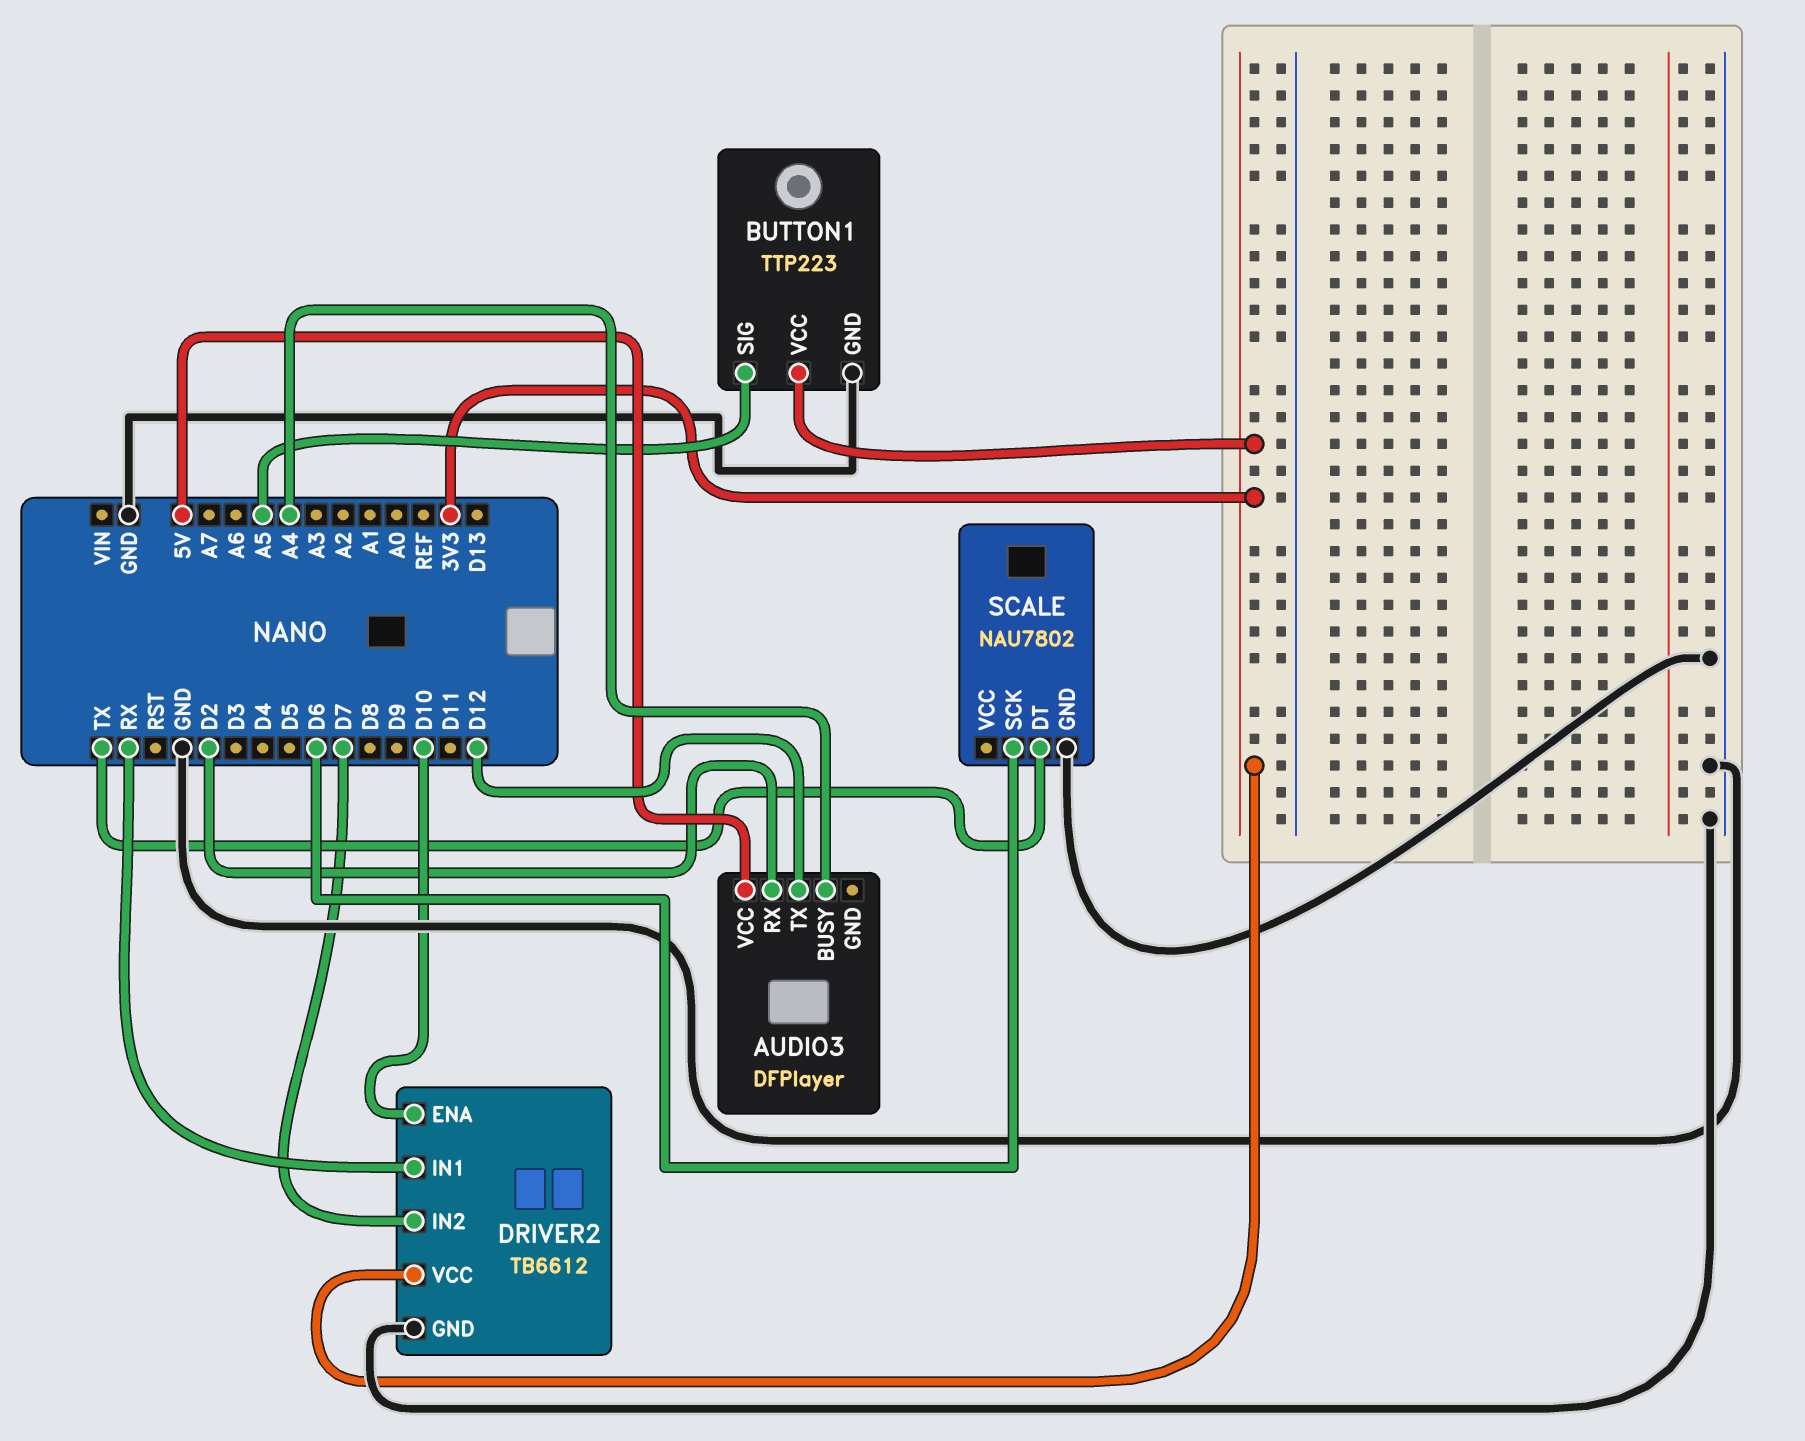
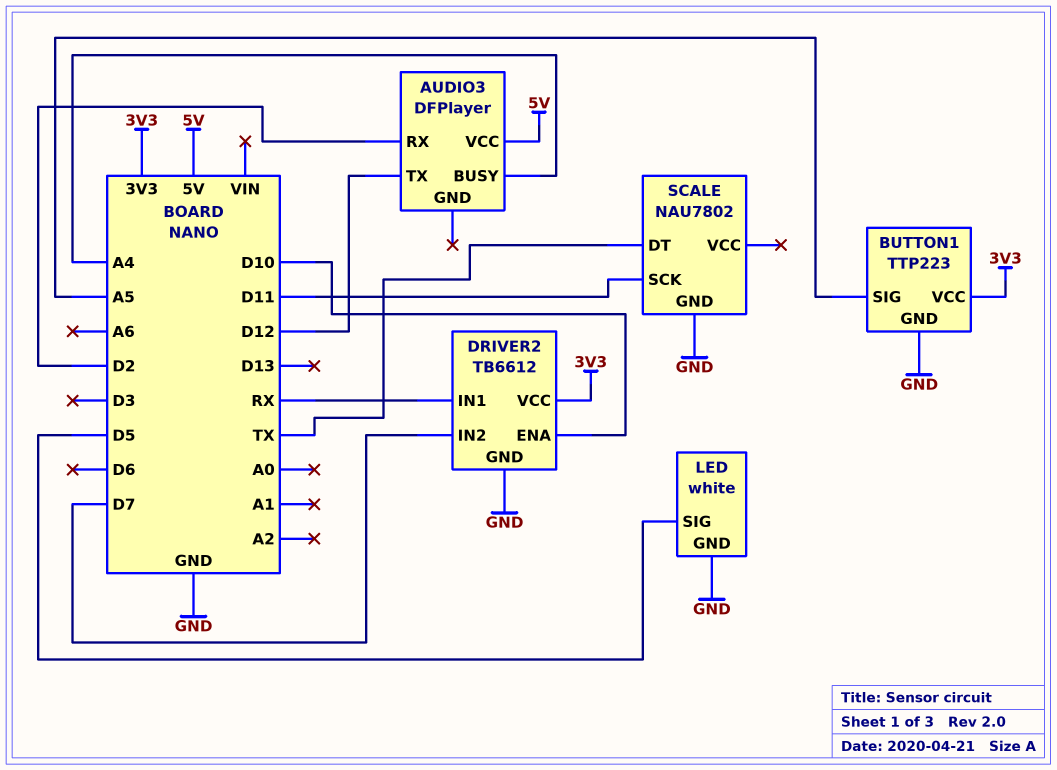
LED: none -> white
LED pin GND: none -> GND
LED pin SIG: none -> D5
SCALE pin SCK: D6 -> D11

